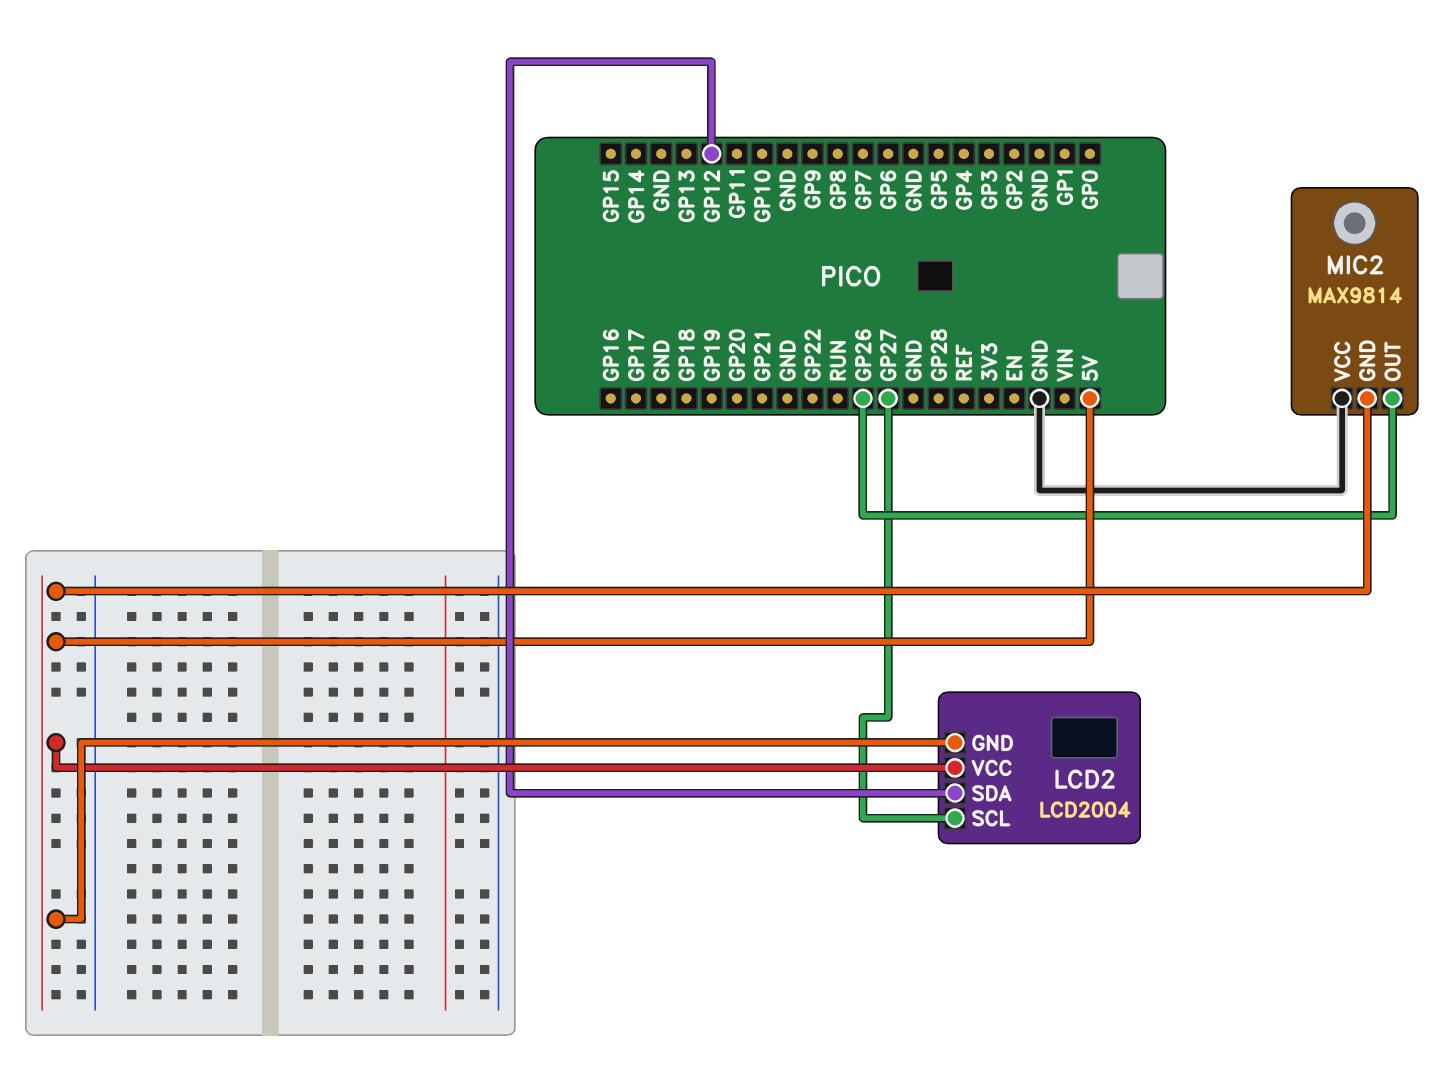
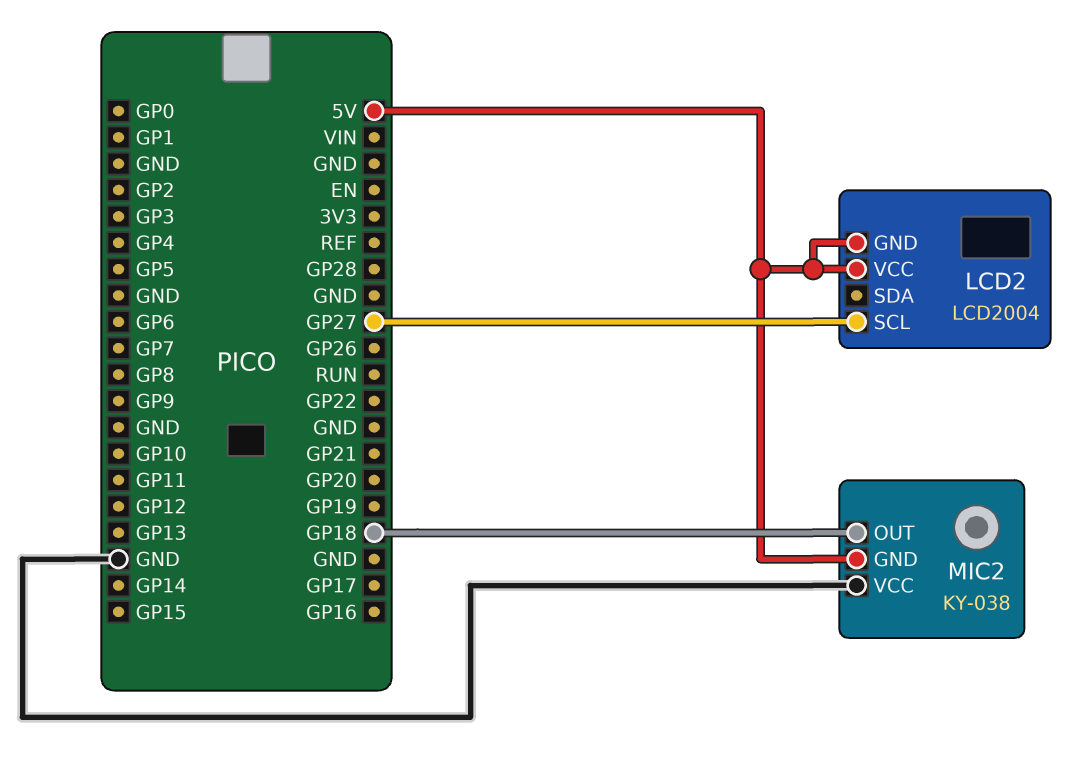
LCD2 pin SDA: GP12 -> none
MIC2: MAX9814 -> KY-038
MIC2 pin OUT: GP26 -> GP18

